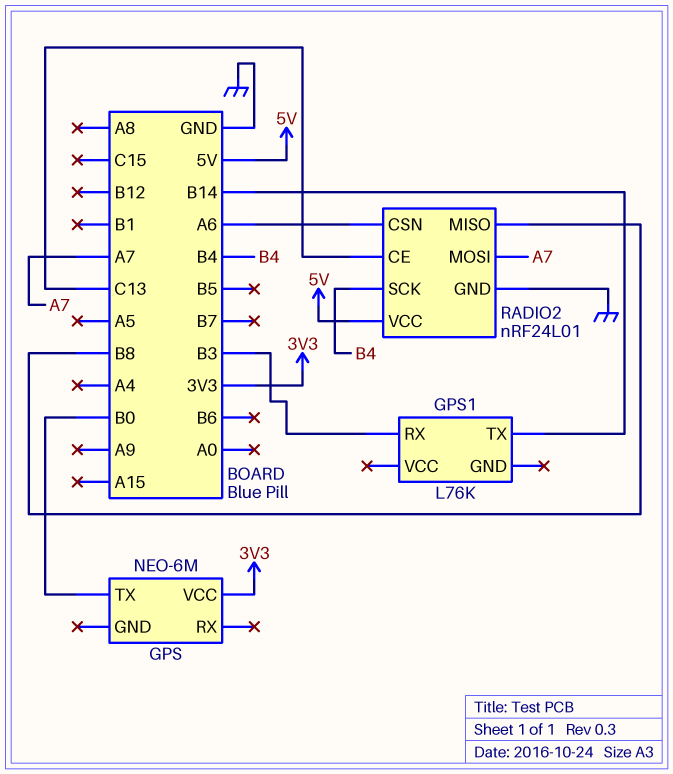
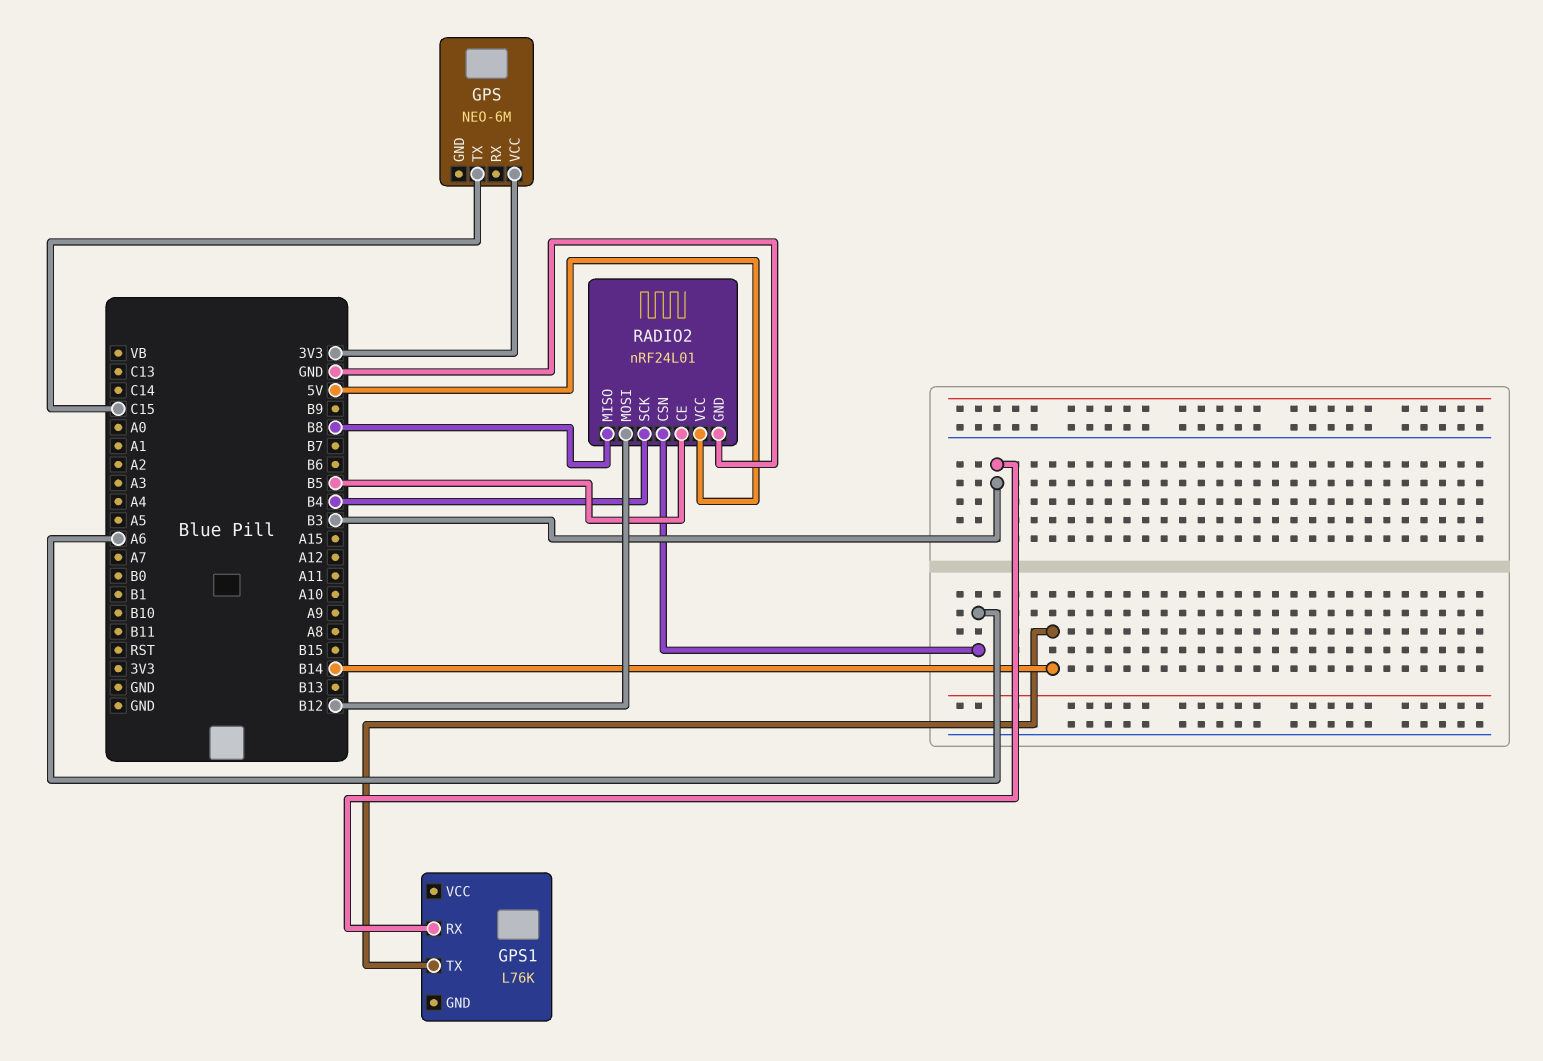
GPS pin TX: B0 -> C15
RADIO2 pin CE: C13 -> B5
RADIO2 pin MOSI: A7 -> B12

